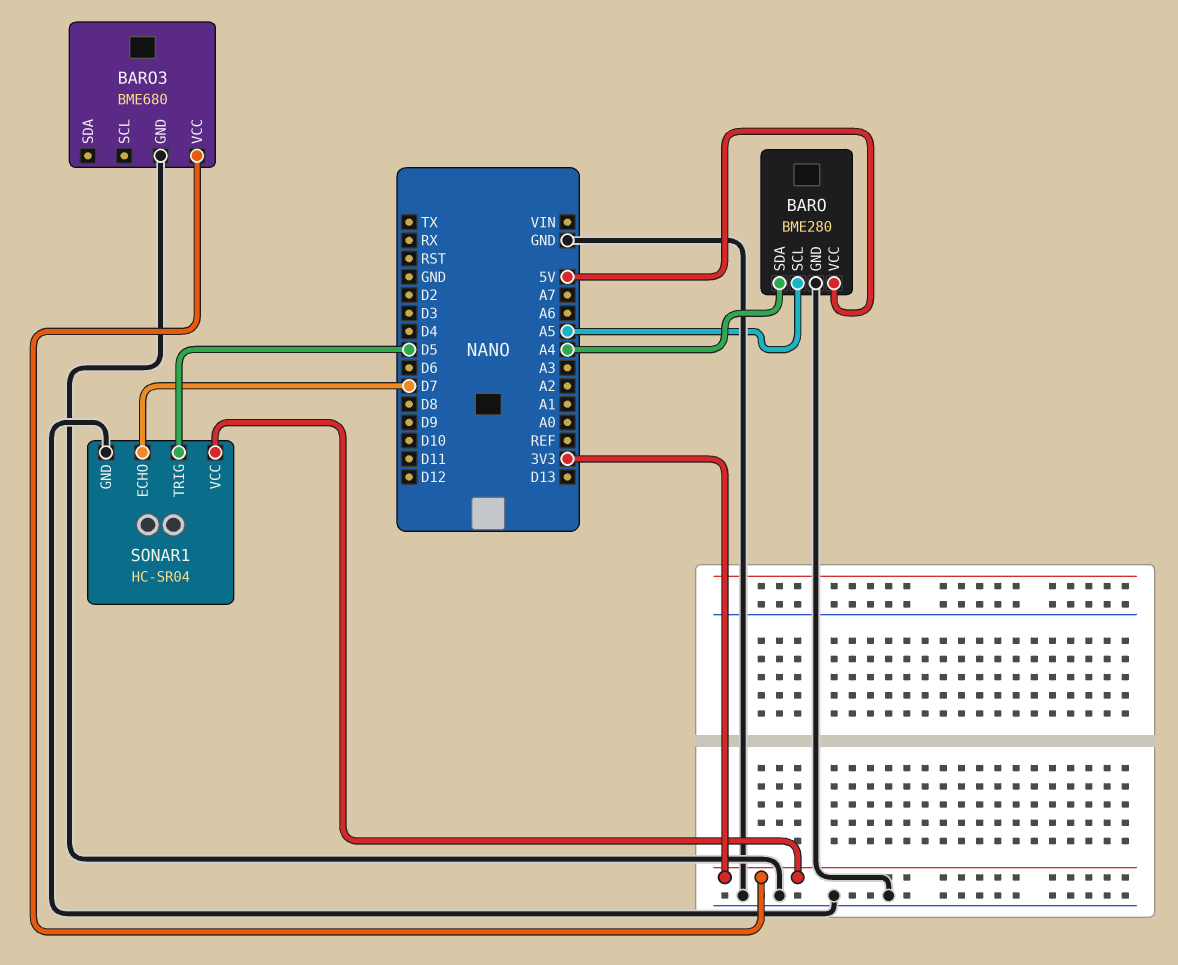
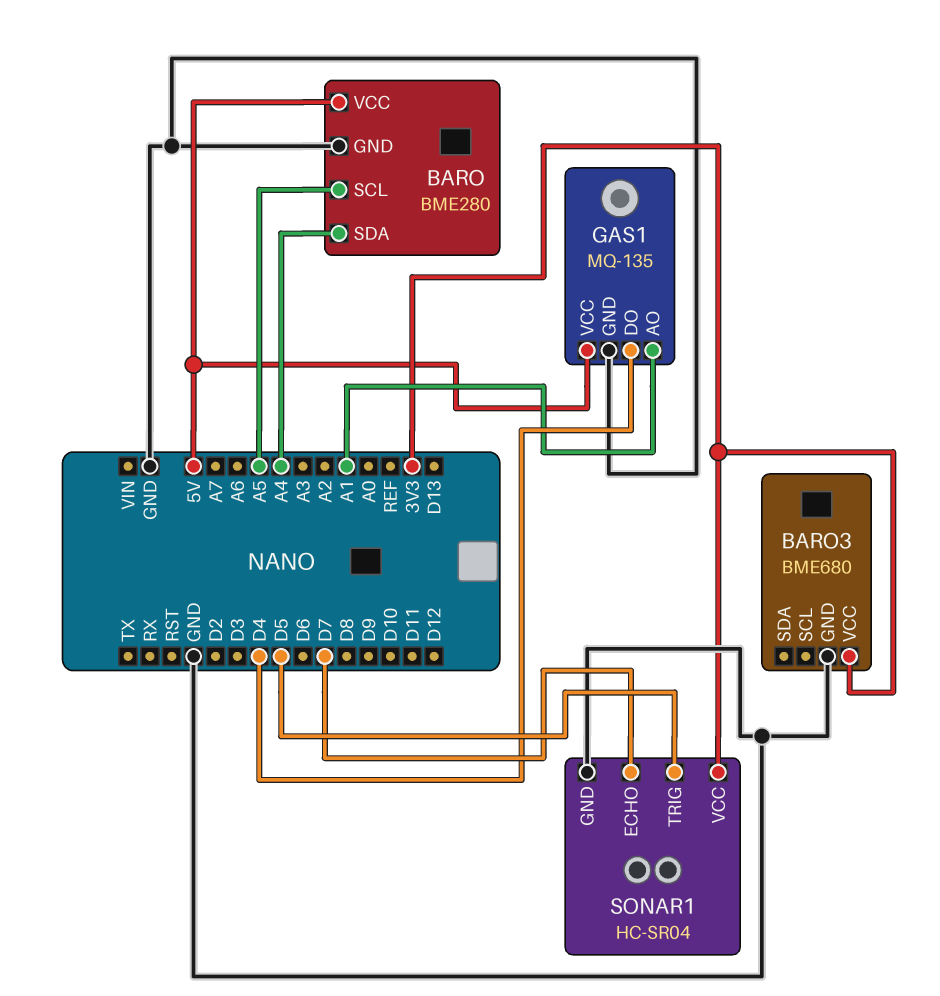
GAS1: none -> MQ-135
GAS1 pin AO: none -> A1
GAS1 pin DO: none -> D4
GAS1 pin GND: none -> GND
GAS1 pin VCC: none -> 5V

